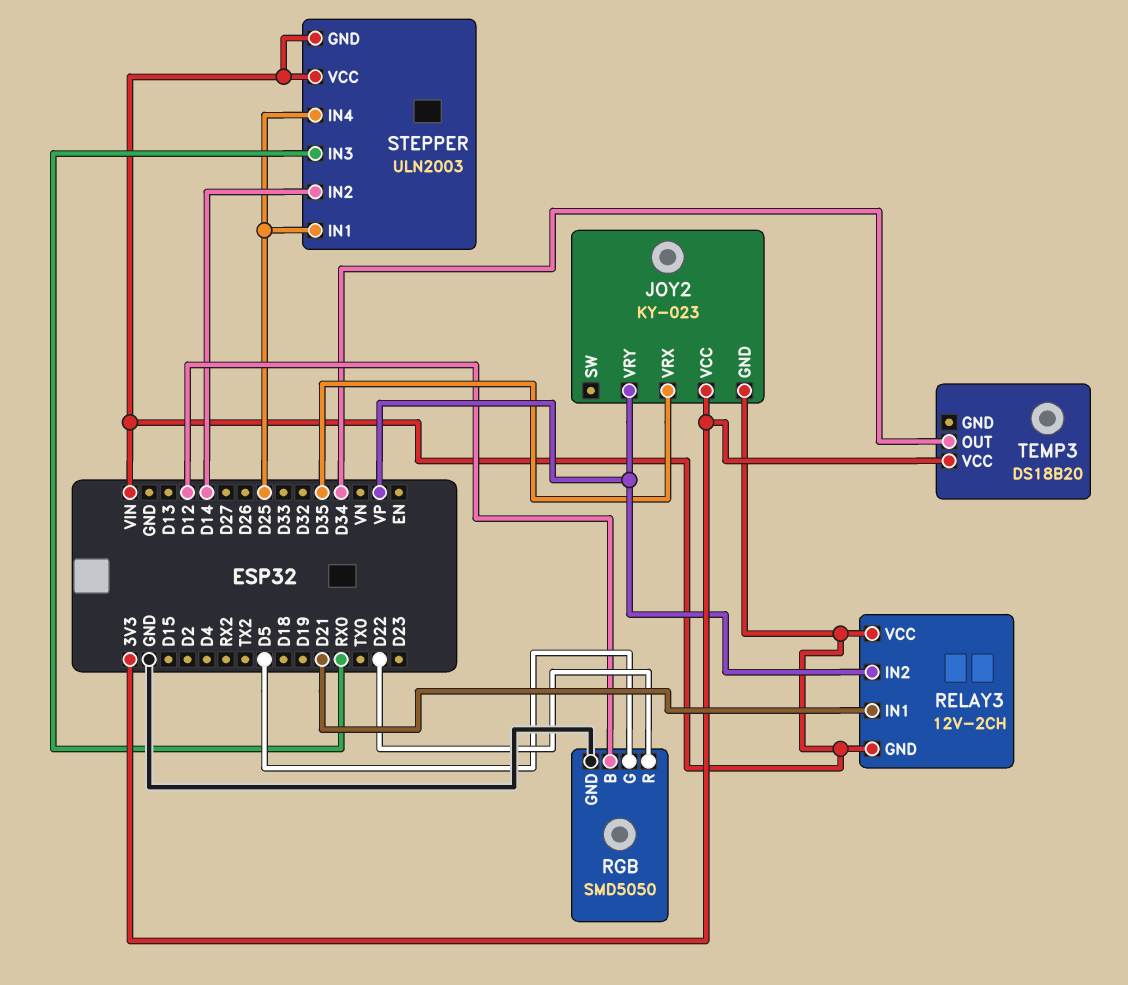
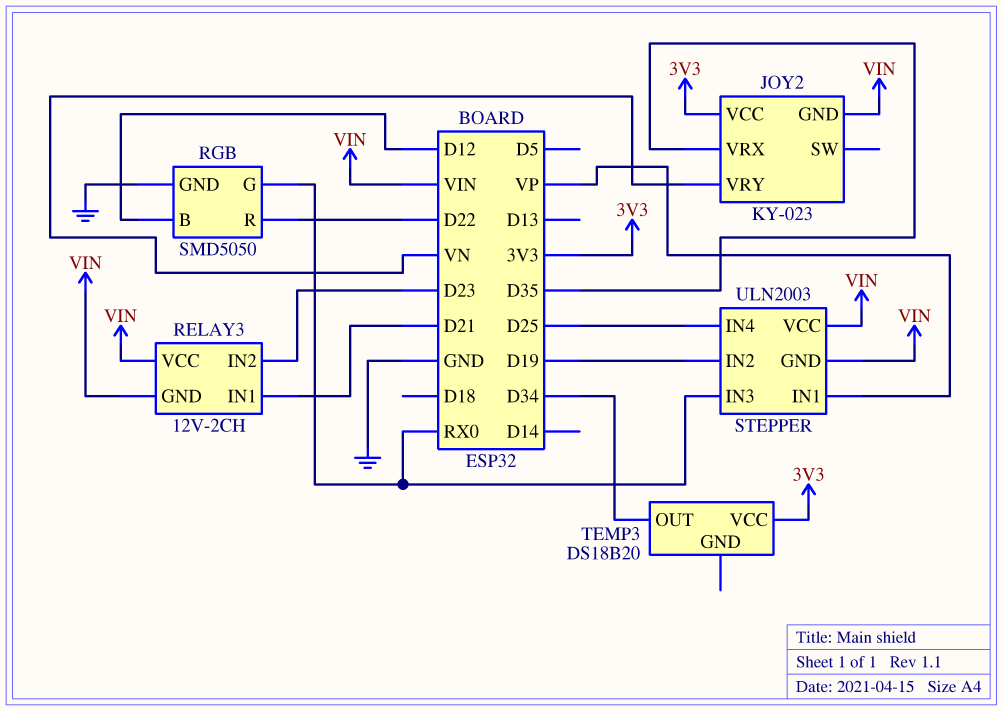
JOY2 pin VRY: VP -> VN
RELAY3 pin IN2: VP -> D23
RGB pin G: D5 -> RX0
STEPPER pin IN1: D25 -> VP
STEPPER pin IN2: D14 -> D19

